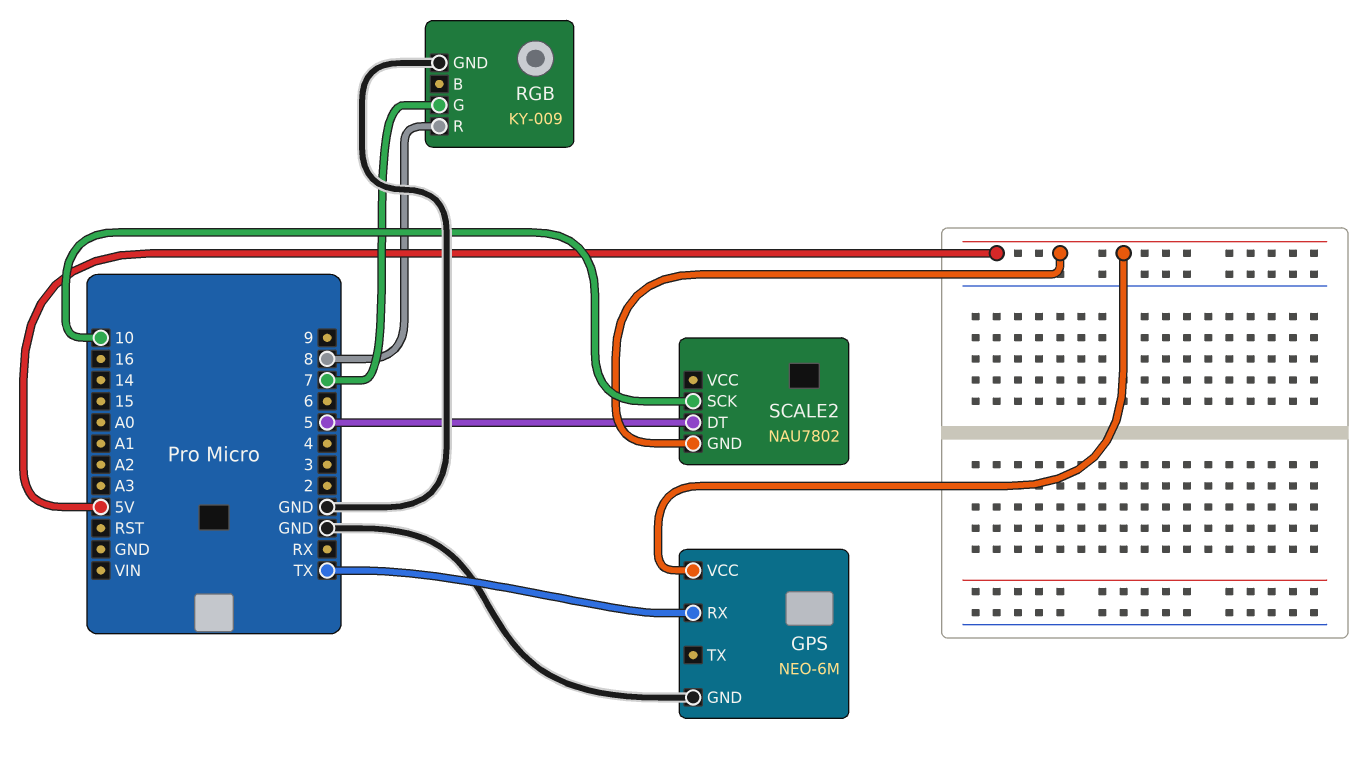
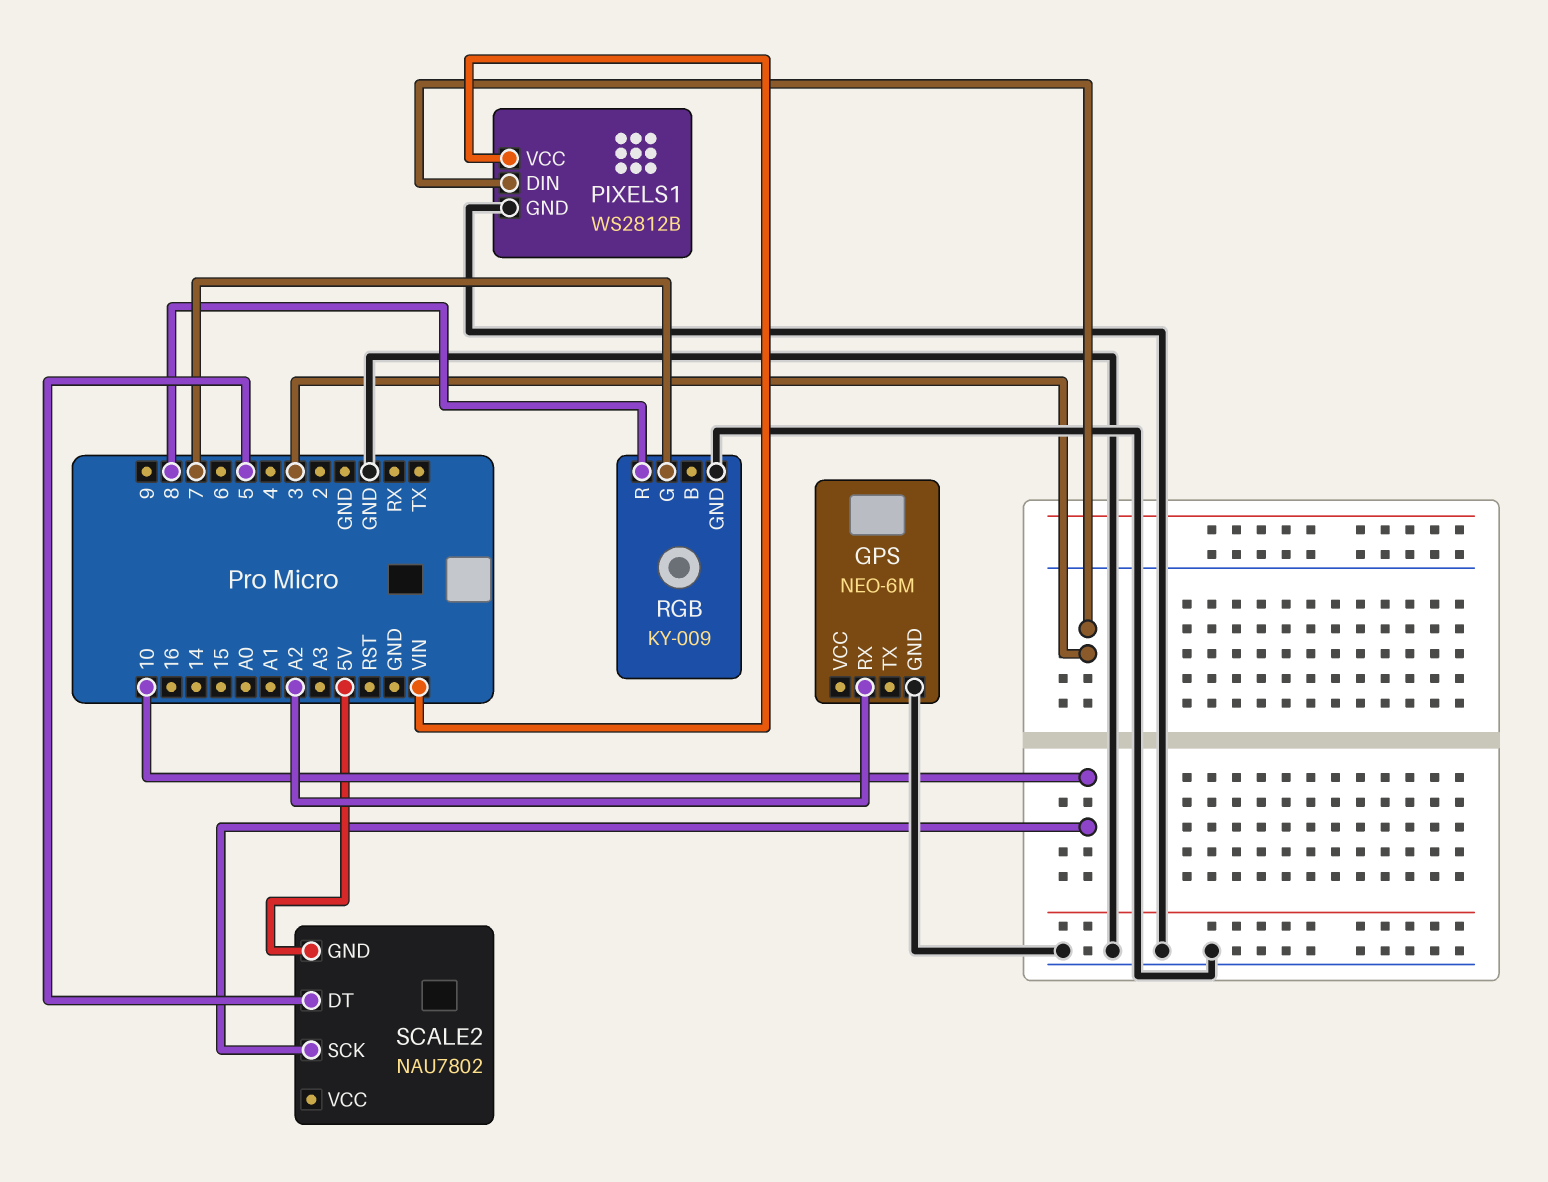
GPS pin RX: TX -> A2
GPS pin VCC: 5V -> none
PIXELS1: none -> WS2812B
PIXELS1 pin DIN: none -> 3
PIXELS1 pin GND: none -> GND
PIXELS1 pin VCC: none -> VIN

